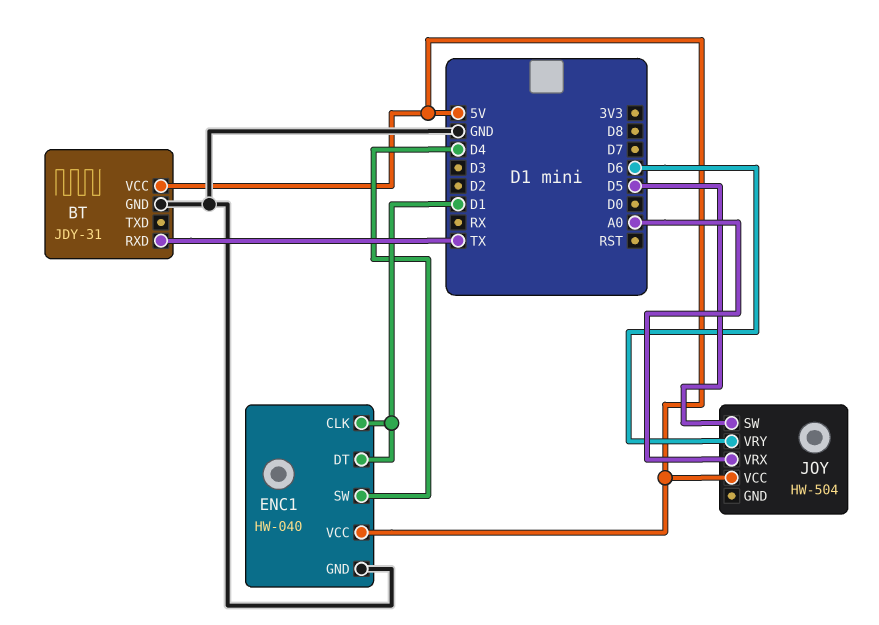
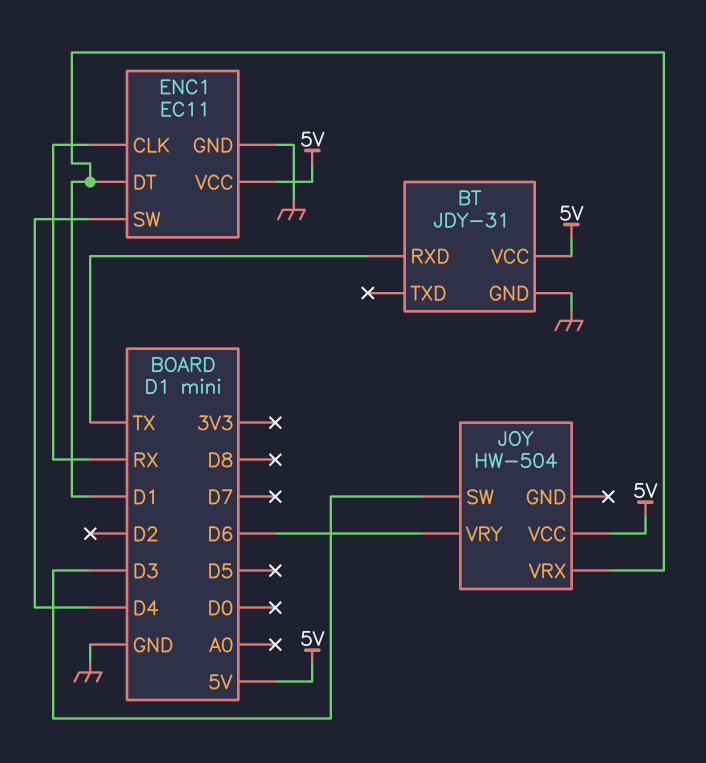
ENC1: HW-040 -> EC11
ENC1 pin CLK: D1 -> RX
JOY pin SW: D5 -> D3
JOY pin VRX: A0 -> D1

